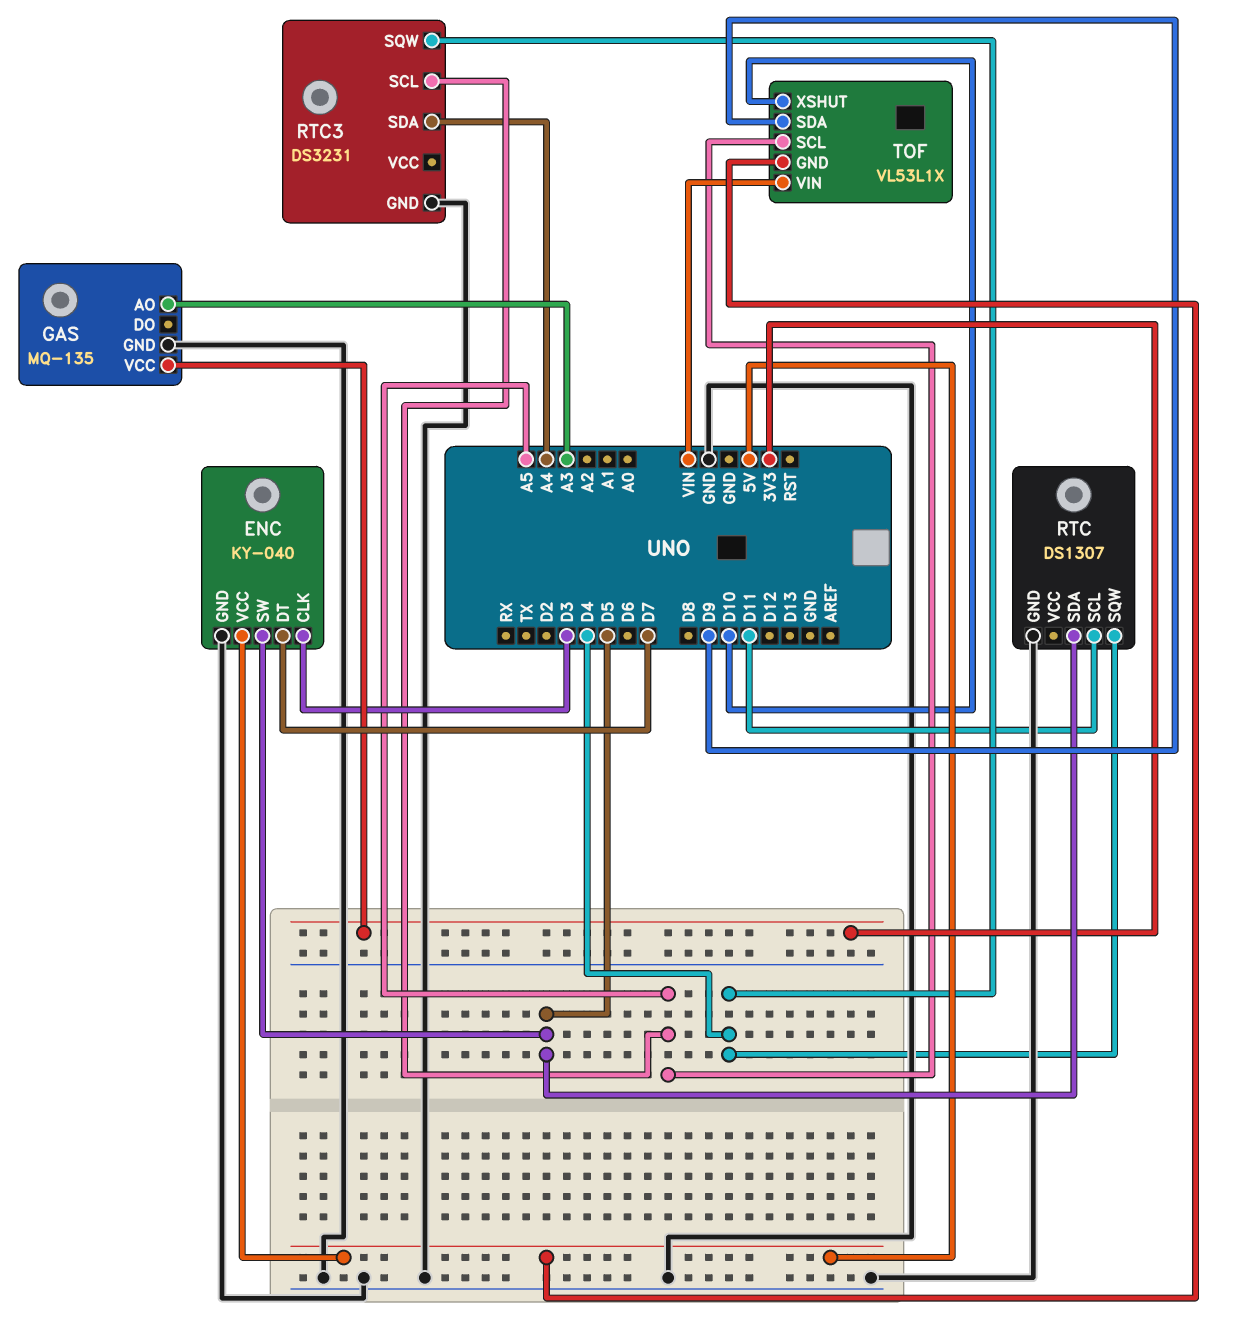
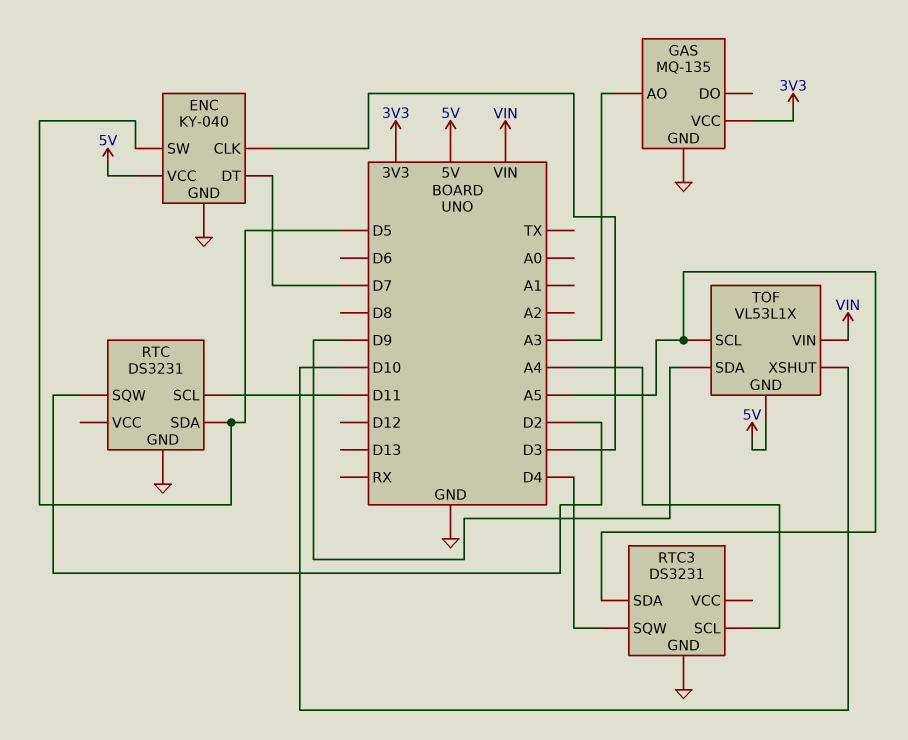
RTC: DS1307 -> DS3231
RTC pin SQW: D4 -> D2
RTC3 pin SCL: A5 -> A4
RTC3 pin SDA: A4 -> A5

